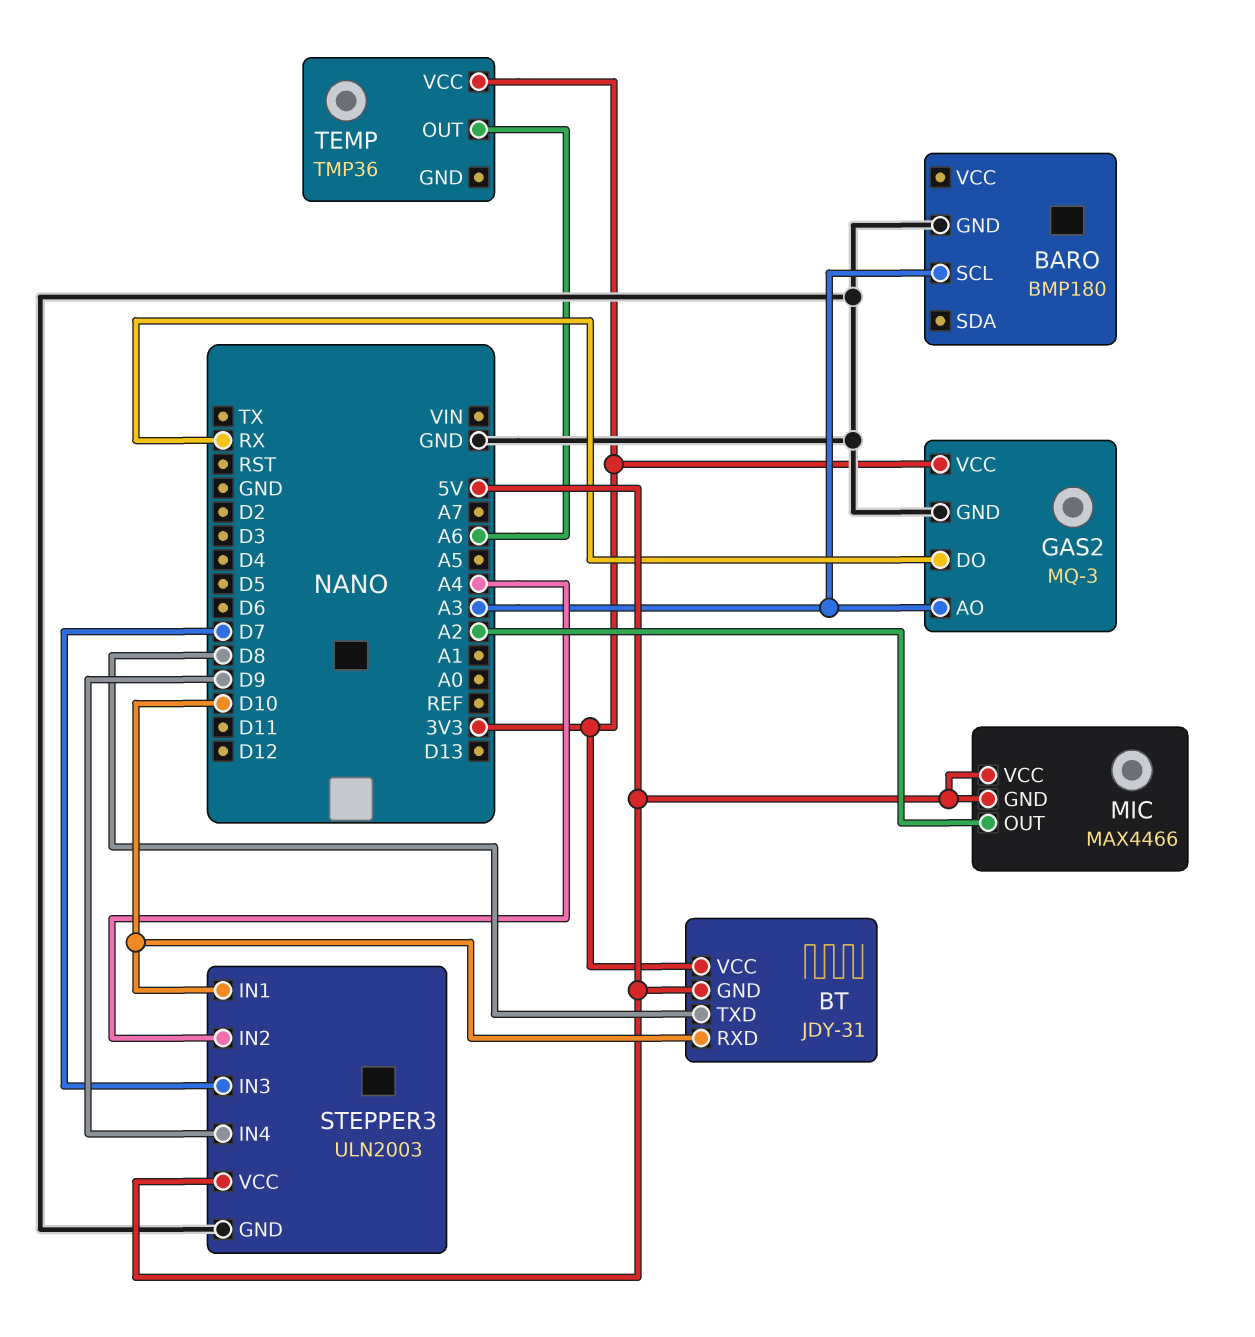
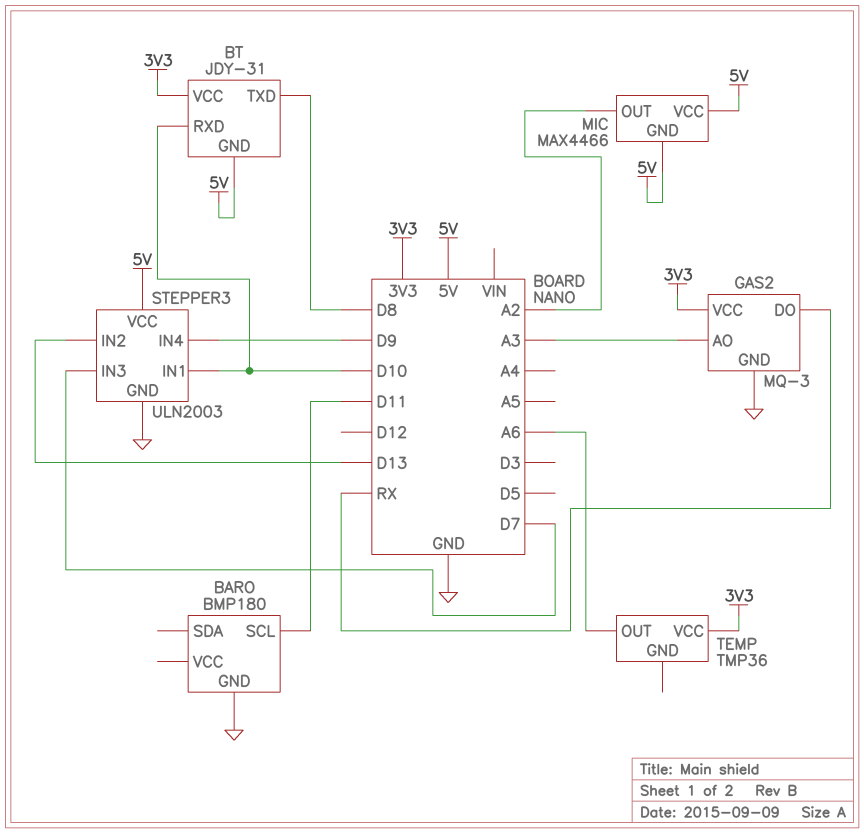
BARO pin SCL: A3 -> D11
STEPPER3 pin IN2: A4 -> D13

